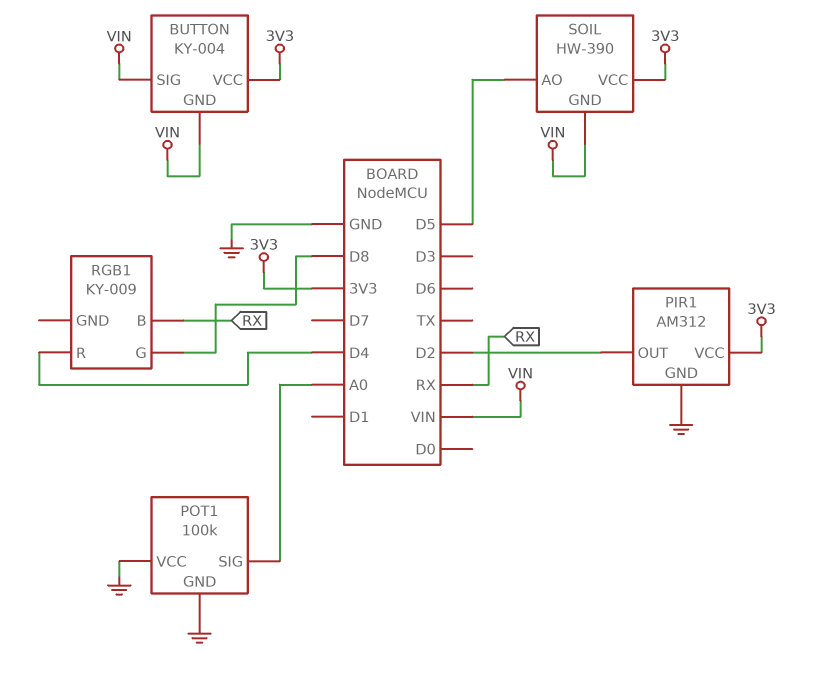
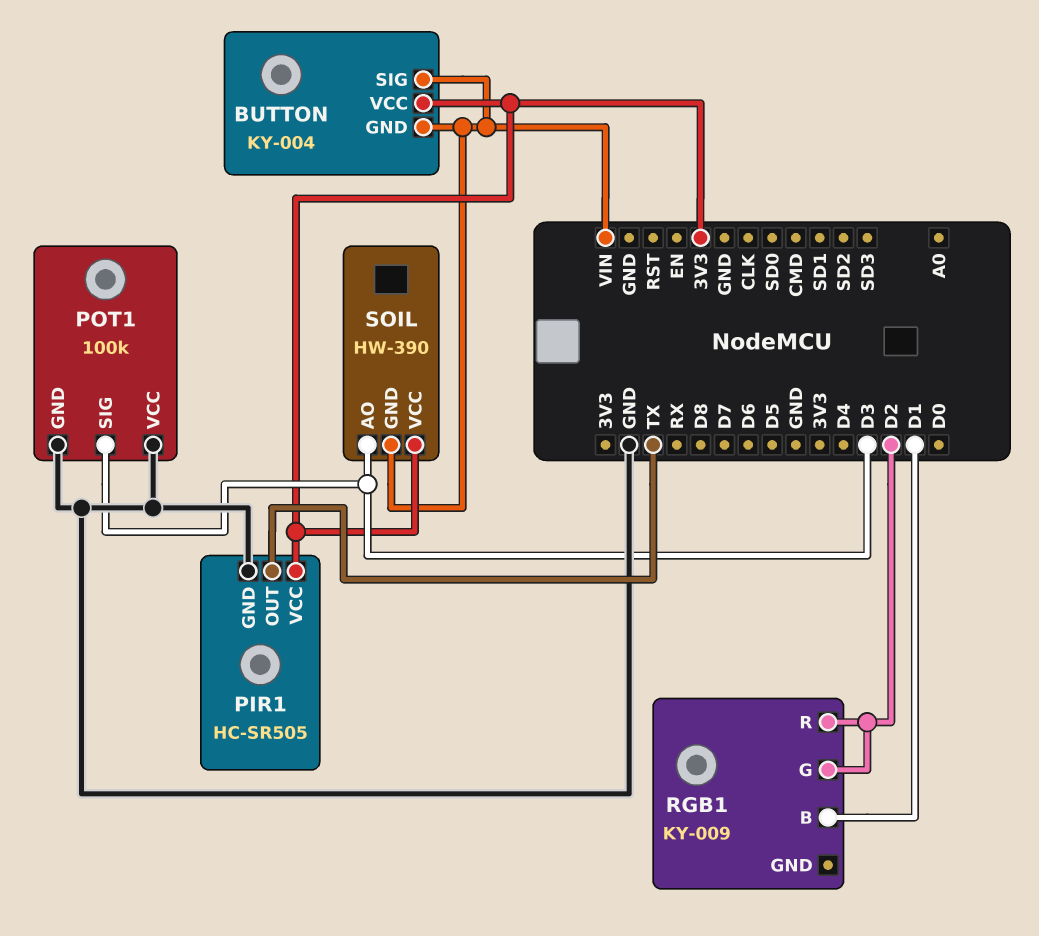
PIR1: AM312 -> HC-SR505
PIR1 pin OUT: D2 -> TX
POT1 pin SIG: A0 -> D3
RGB1 pin B: RX -> D1
RGB1 pin G: D8 -> D2
RGB1 pin R: D4 -> D2
SOIL pin AO: D5 -> D3

